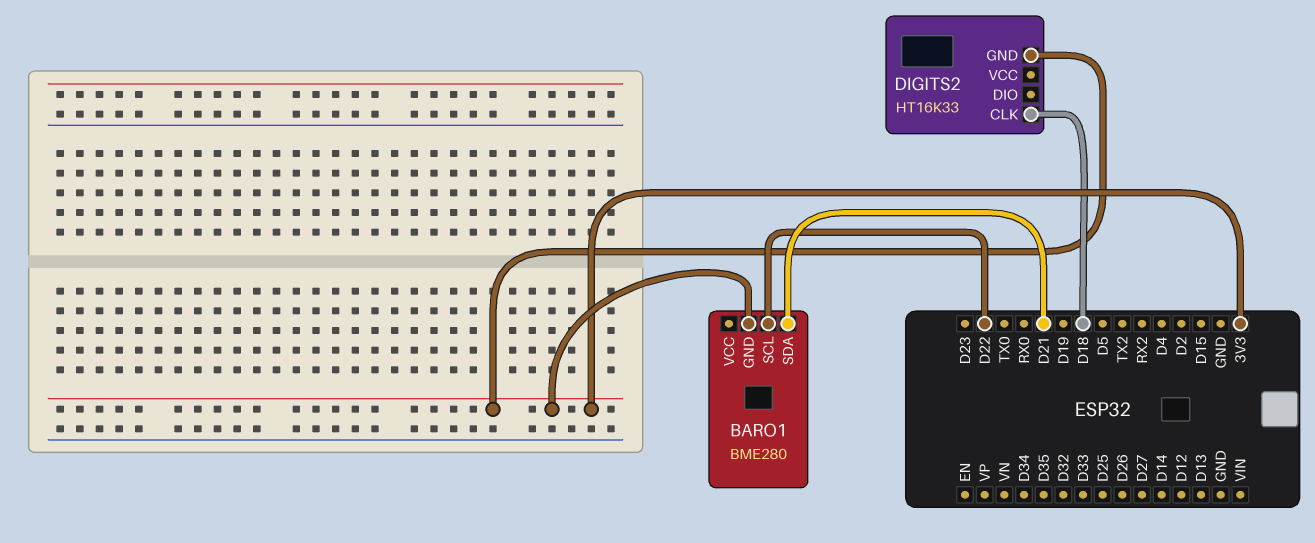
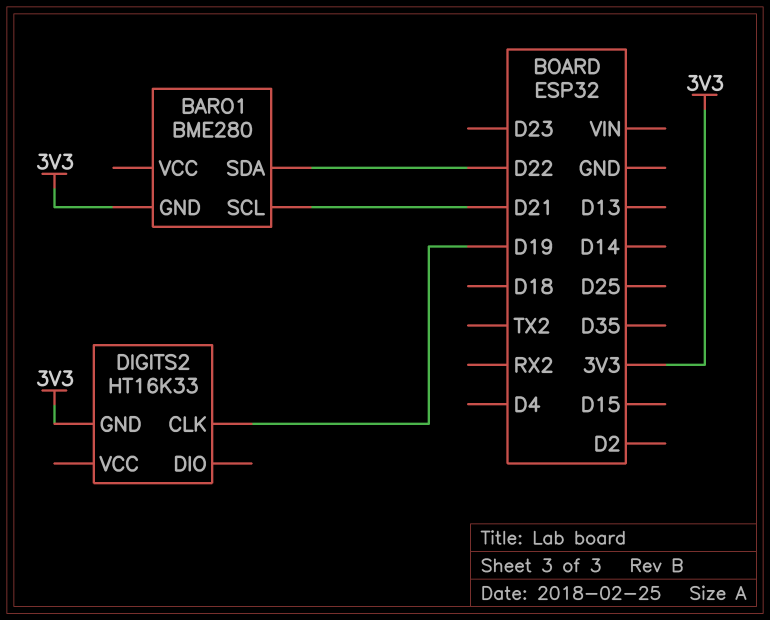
BARO1 pin SCL: D22 -> D21
BARO1 pin SDA: D21 -> D22
DIGITS2 pin CLK: D18 -> D19

